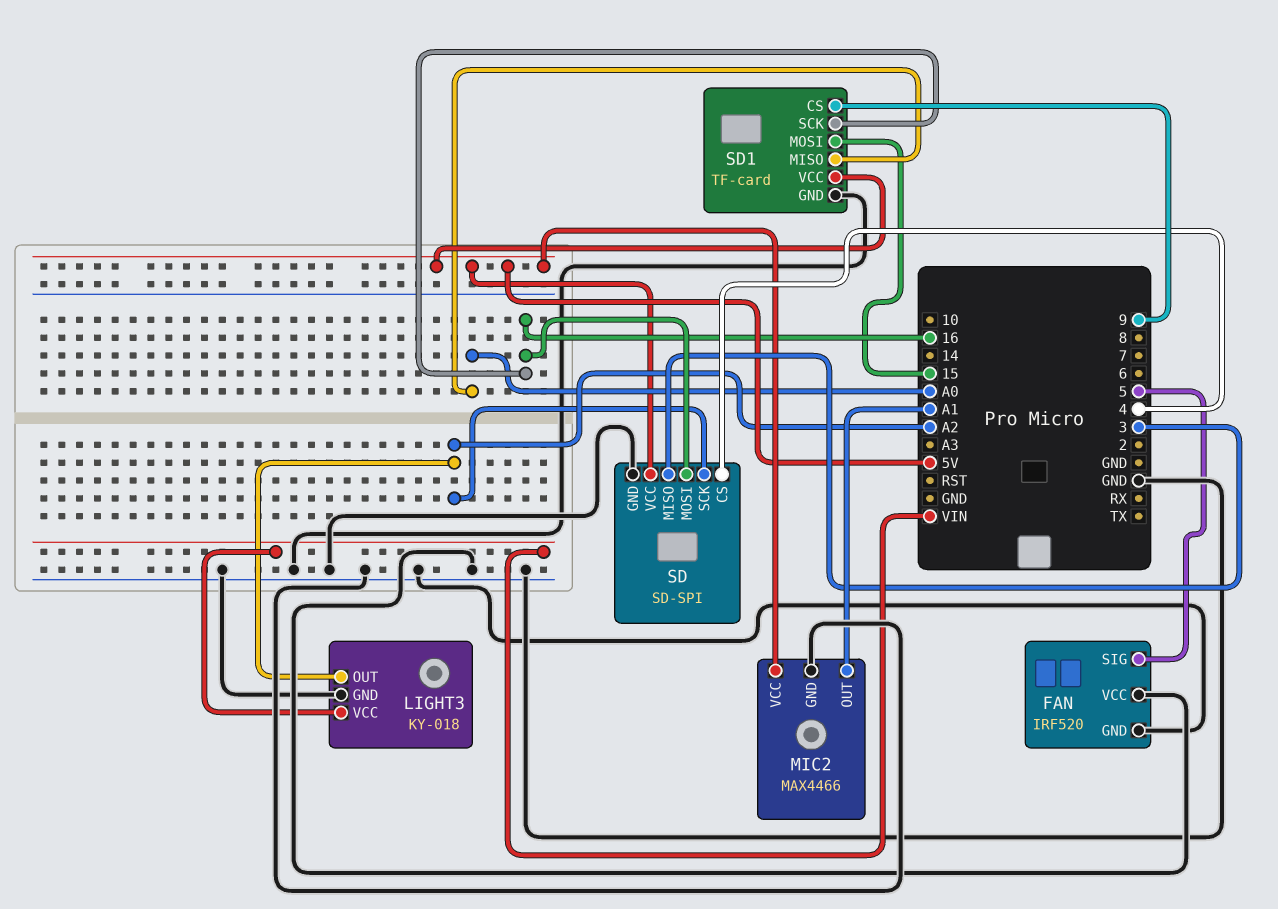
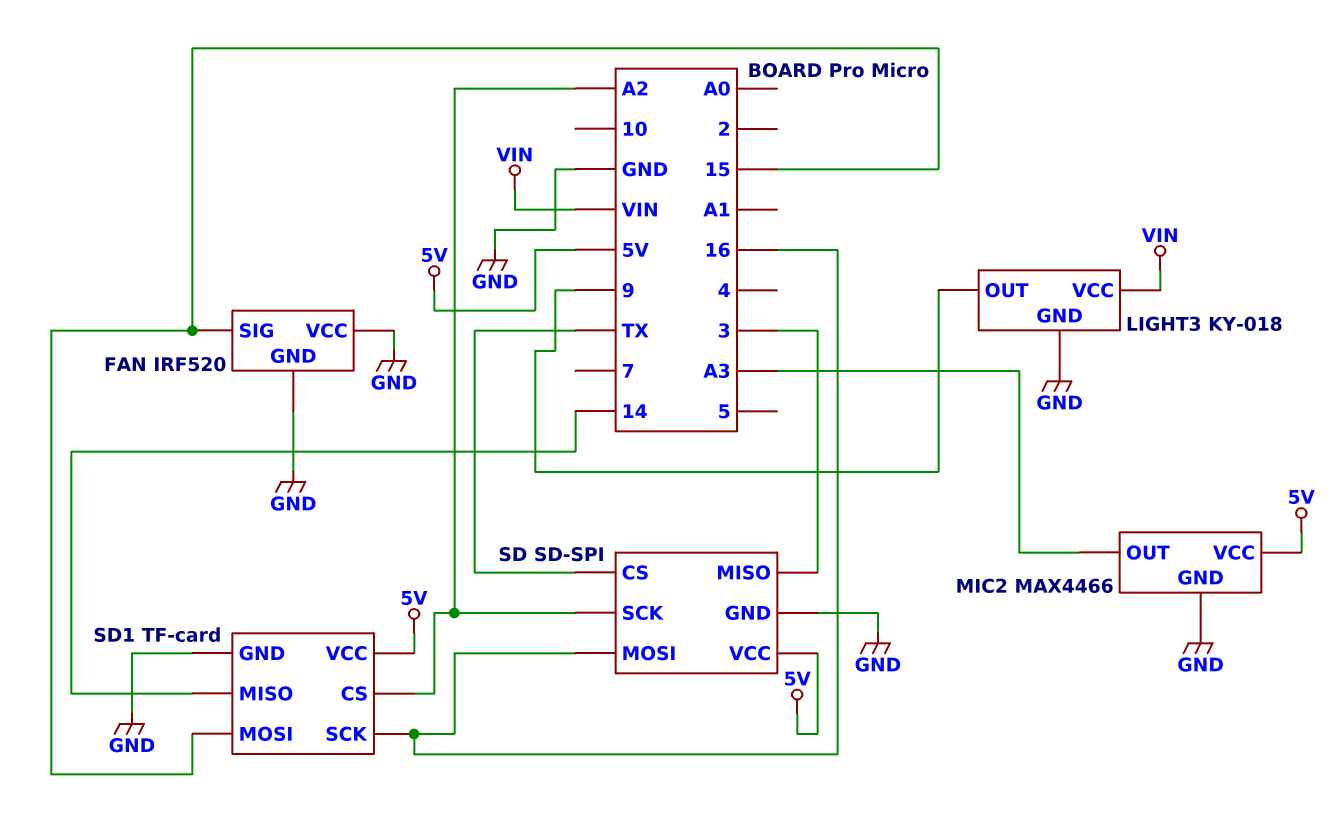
FAN pin SIG: 5 -> 15
LIGHT3 pin OUT: A2 -> 9
MIC2 pin OUT: A1 -> A3
SD pin CS: 4 -> TX
SD1 pin CS: 9 -> A2
SD1 pin MISO: A0 -> 14

